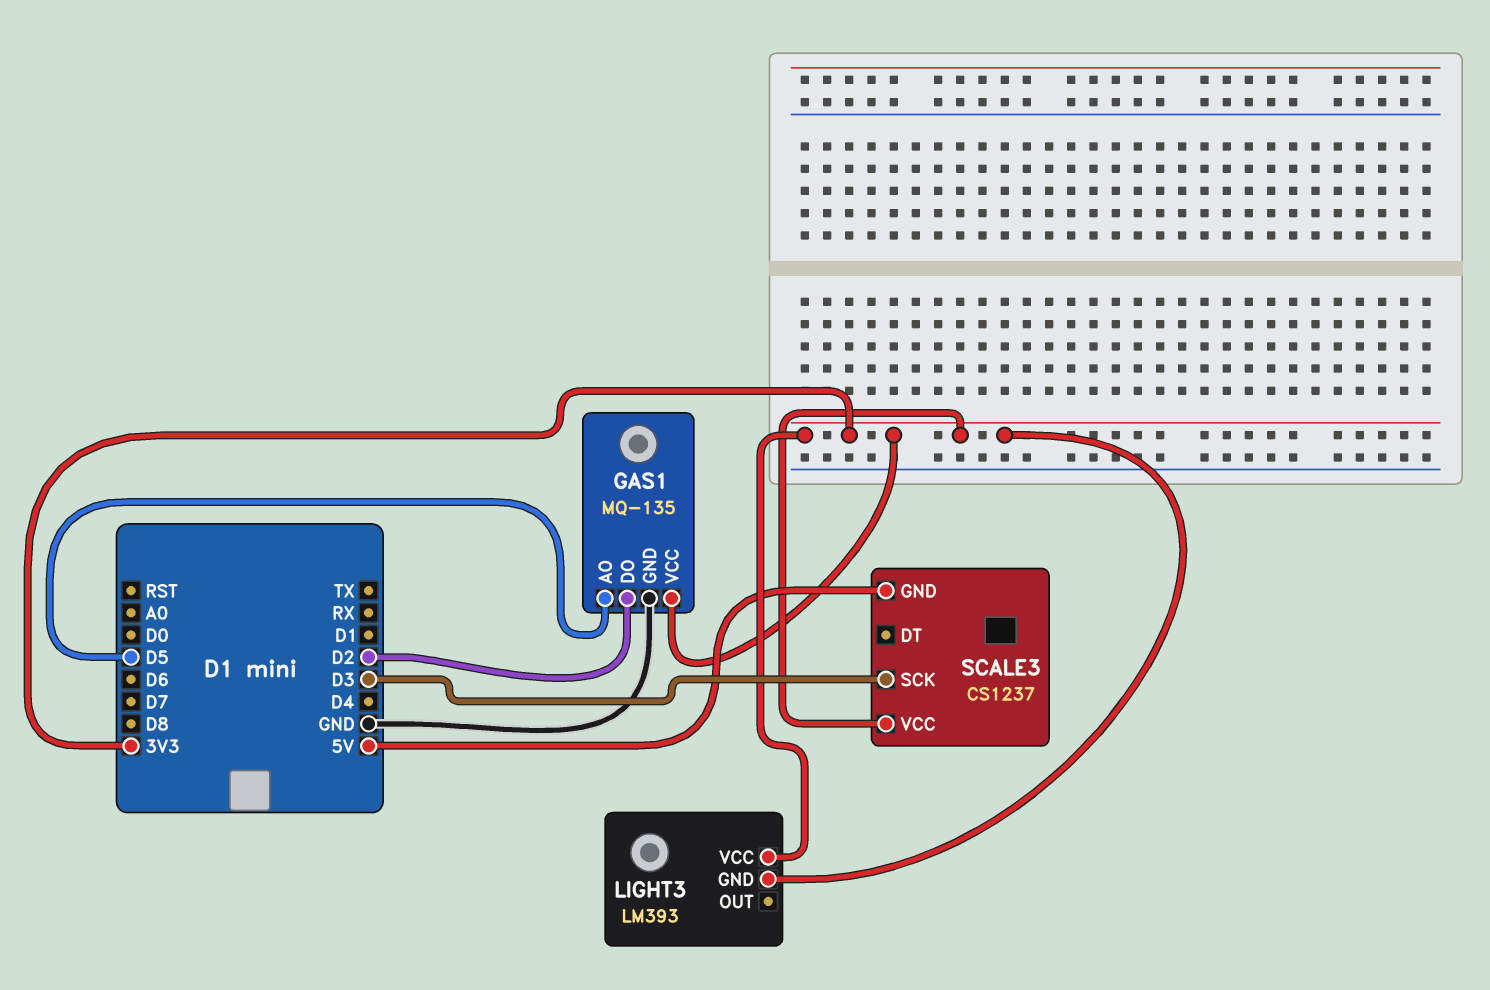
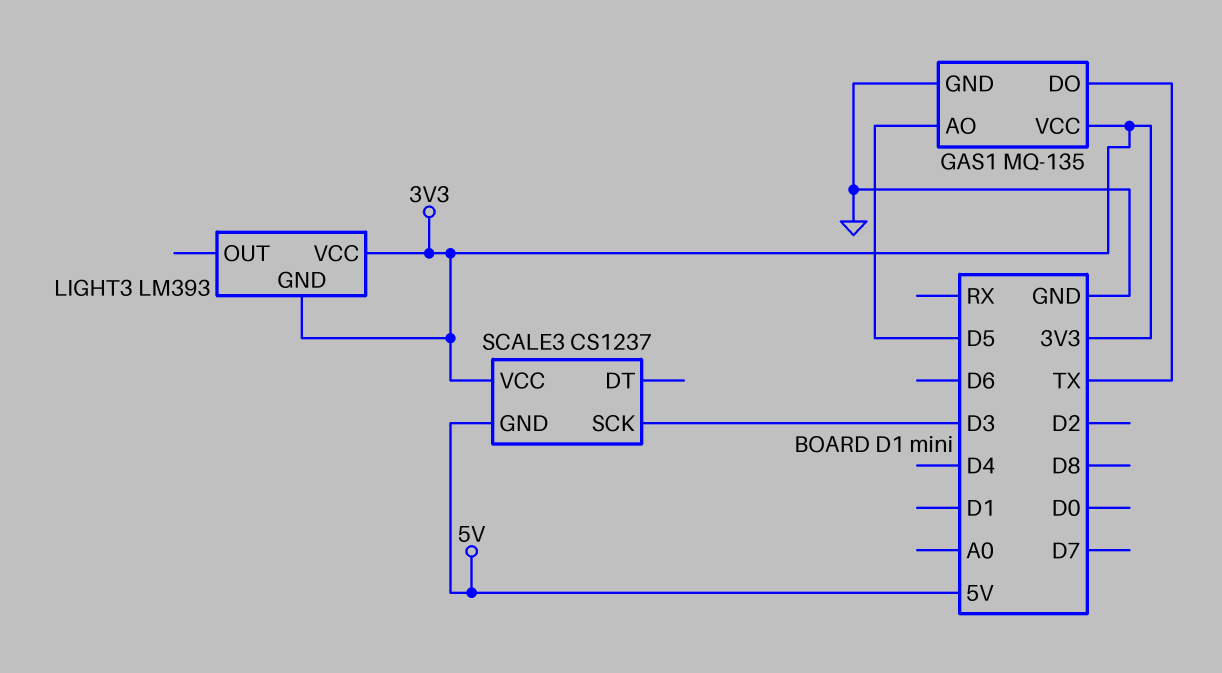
GAS1 pin DO: D2 -> TX

